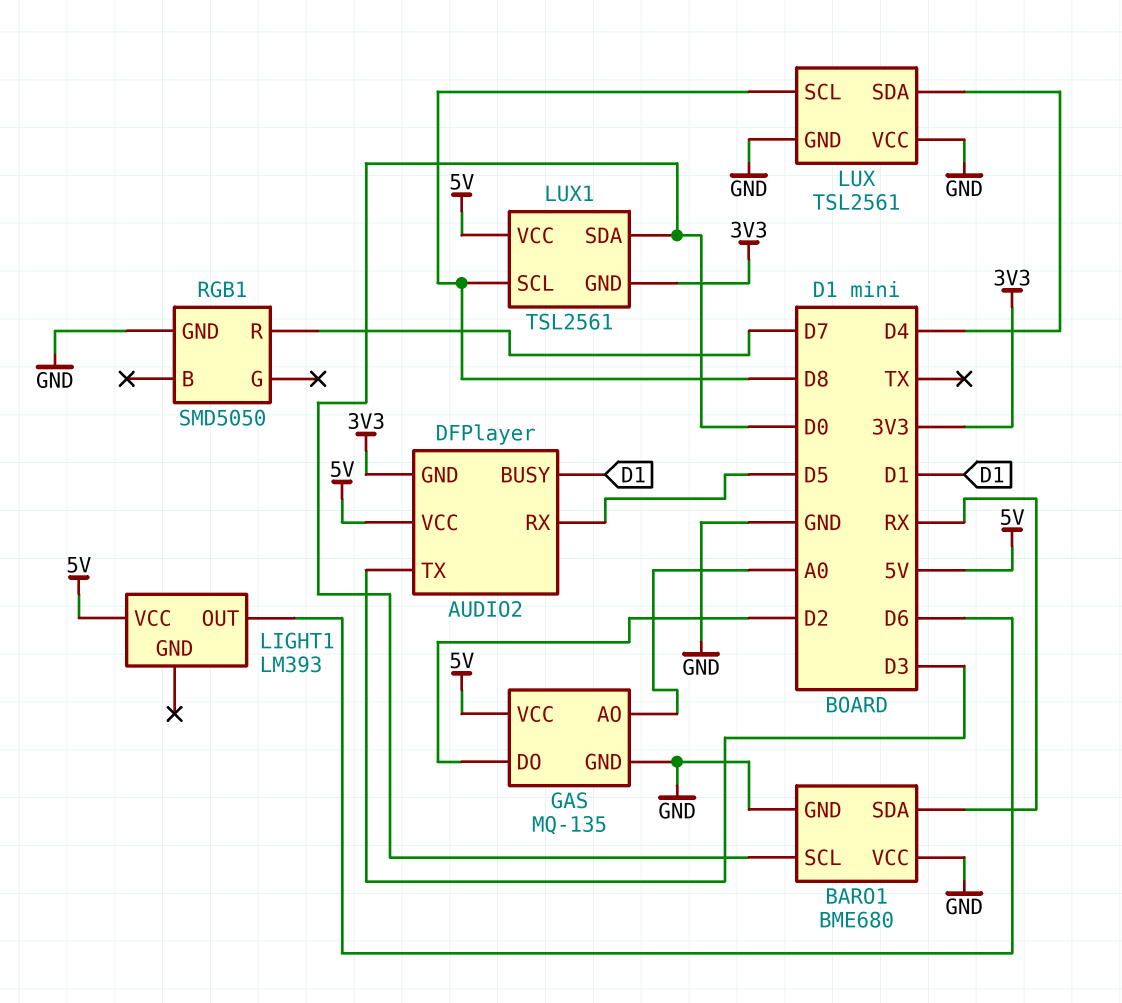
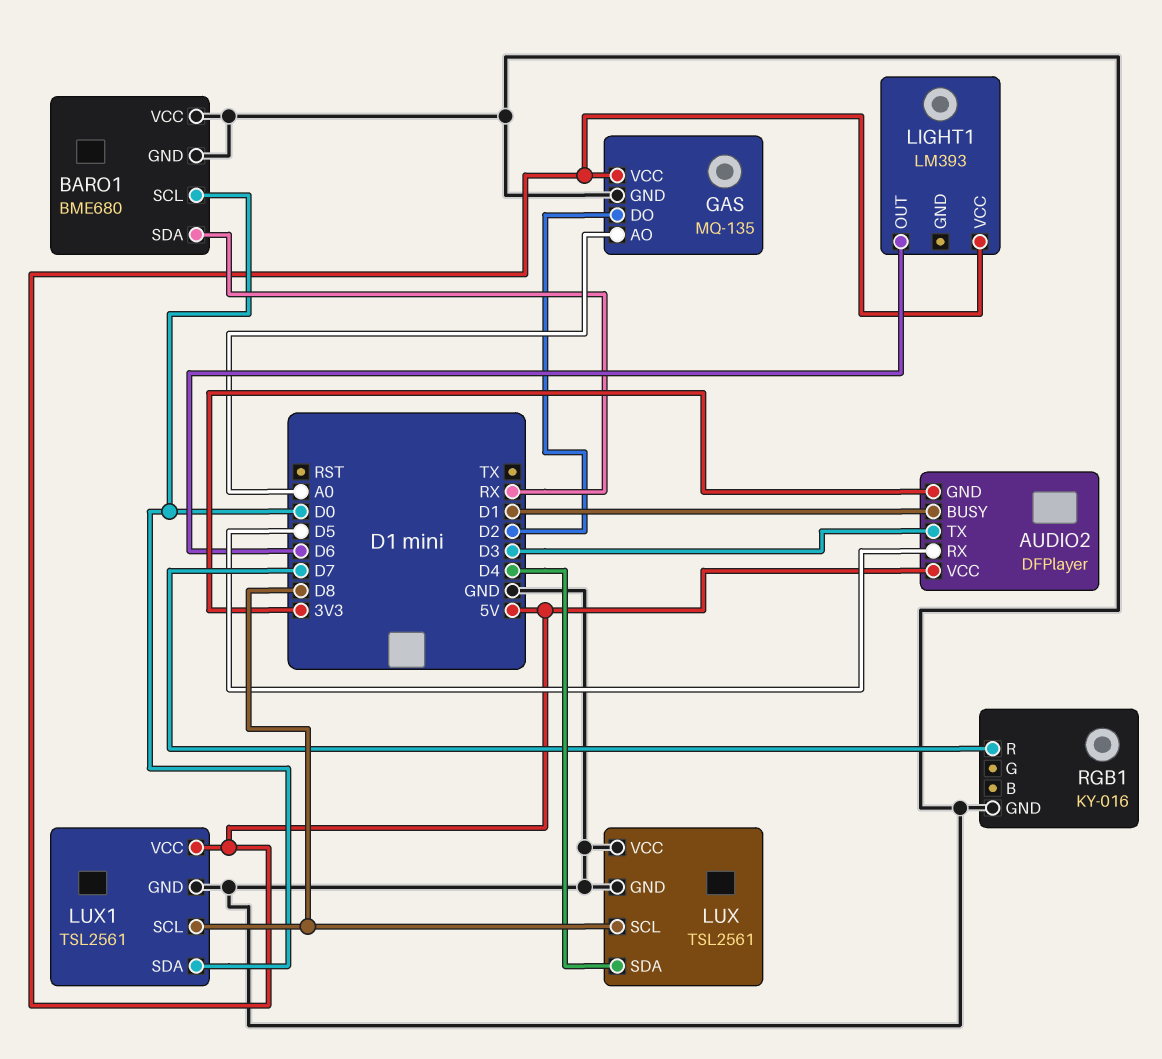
LUX1 pin GND: 3V3 -> GND
RGB1: SMD5050 -> KY-016

